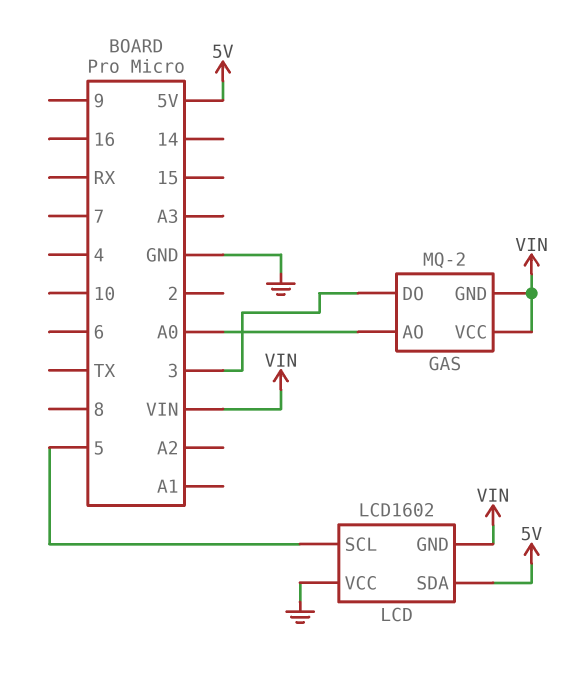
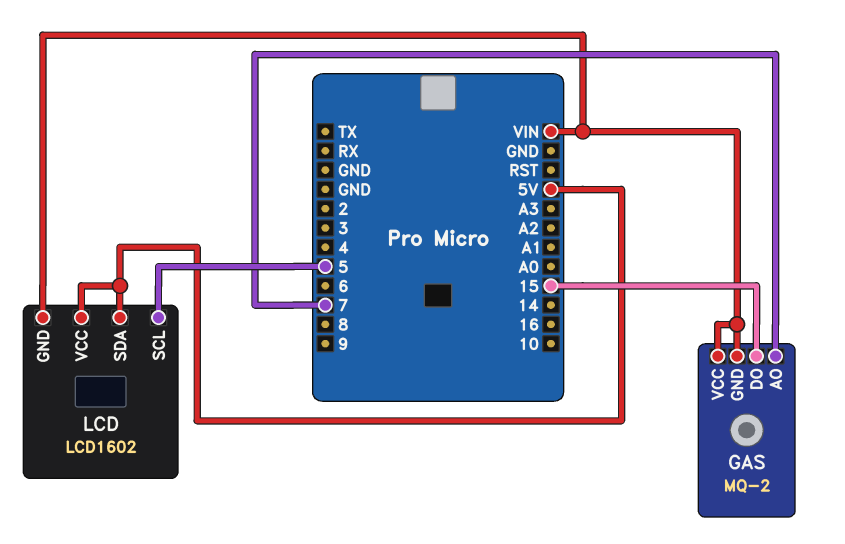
GAS pin AO: A0 -> 7
GAS pin DO: 3 -> 15
LCD pin VCC: GND -> 5V

